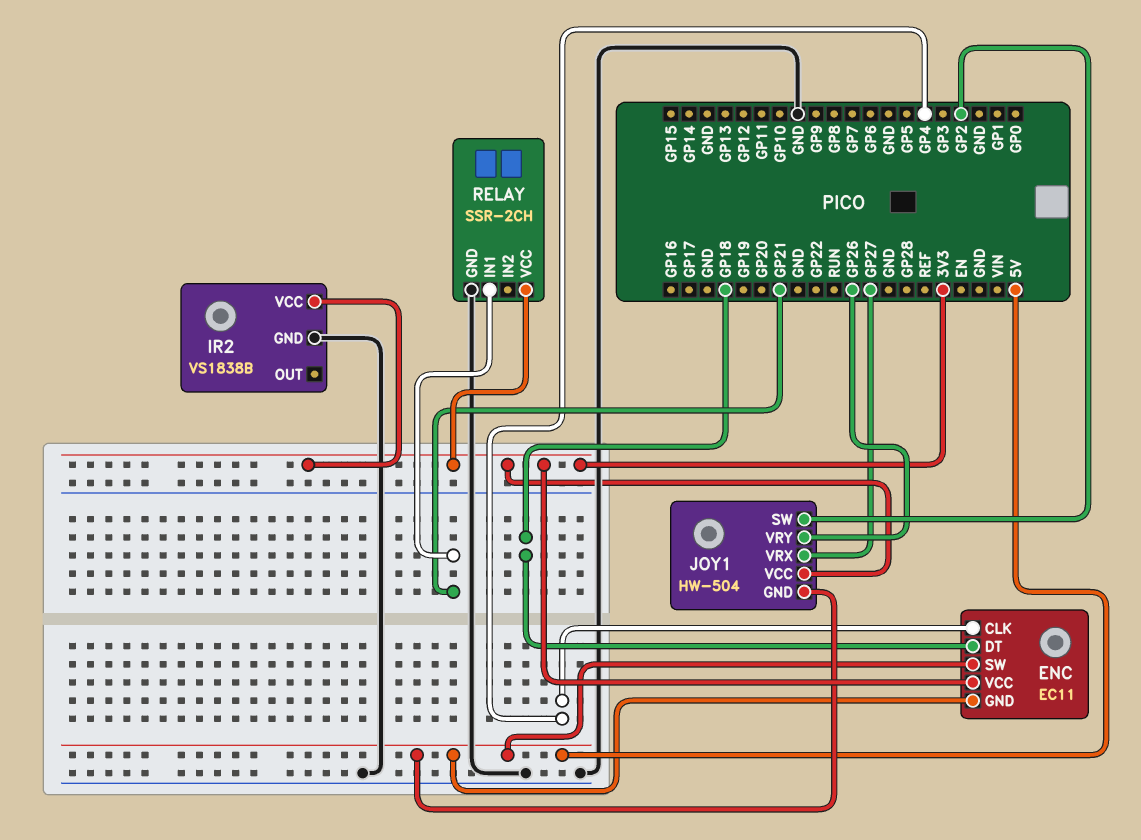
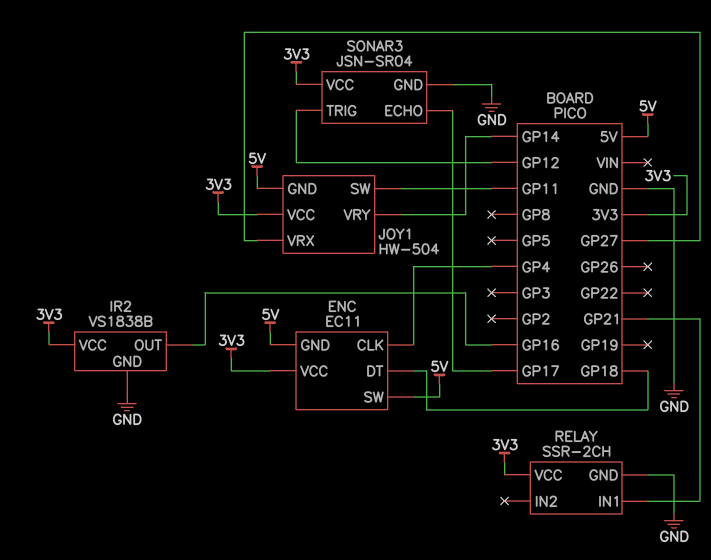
IR2 pin OUT: none -> GP16
JOY1 pin SW: GP2 -> GP11
JOY1 pin VRY: GP26 -> GP14
SONAR3: none -> JSN-SR04
SONAR3 pin ECHO: none -> GP17
SONAR3 pin GND: none -> GND
SONAR3 pin TRIG: none -> GP12
SONAR3 pin VCC: none -> 3V3

